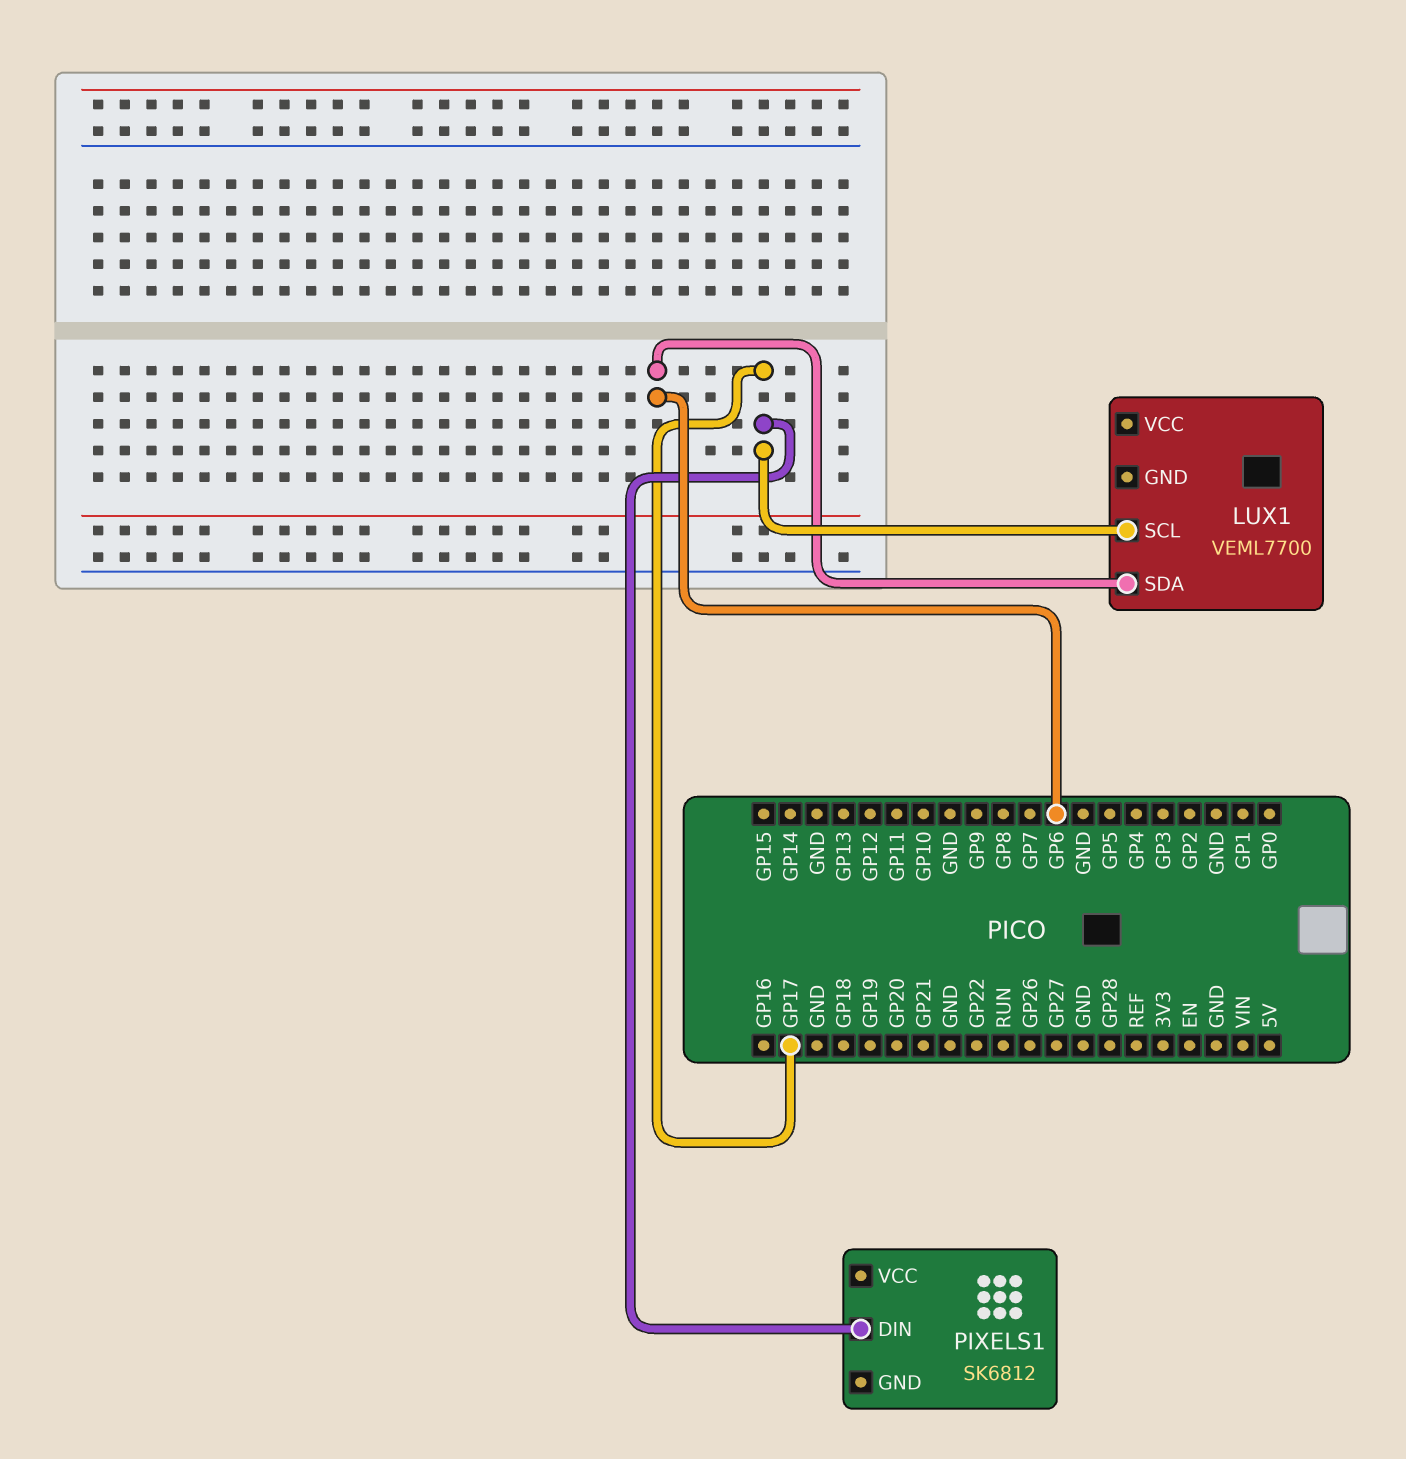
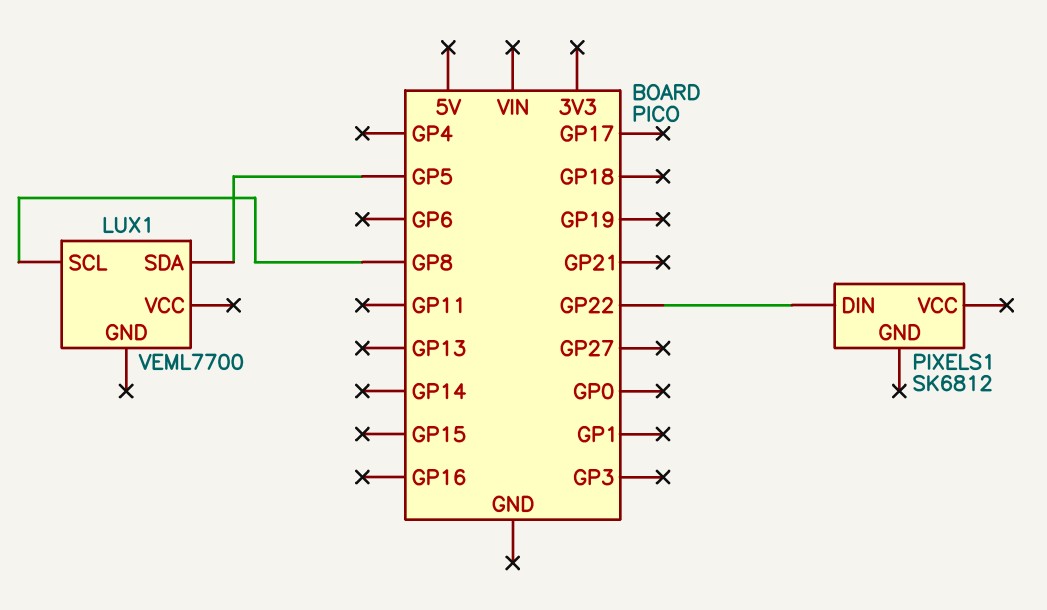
LUX1 pin SCL: GP17 -> GP8
LUX1 pin SDA: GP6 -> GP5
PIXELS1 pin DIN: GP17 -> GP22

